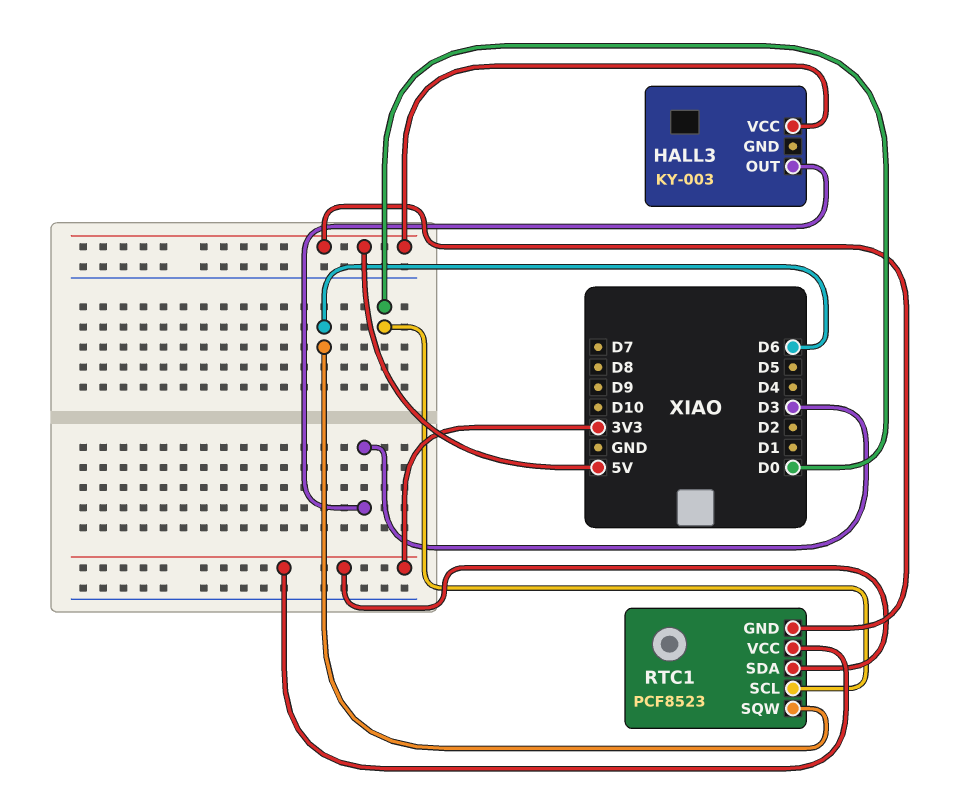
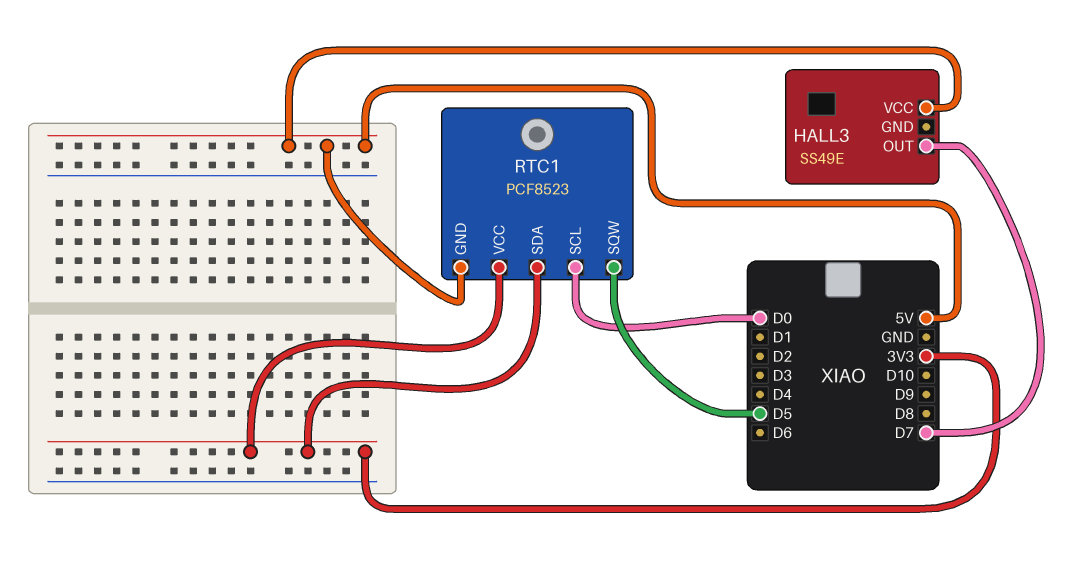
HALL3: KY-003 -> SS49E
HALL3 pin OUT: D3 -> D7
RTC1 pin SQW: D6 -> D5

